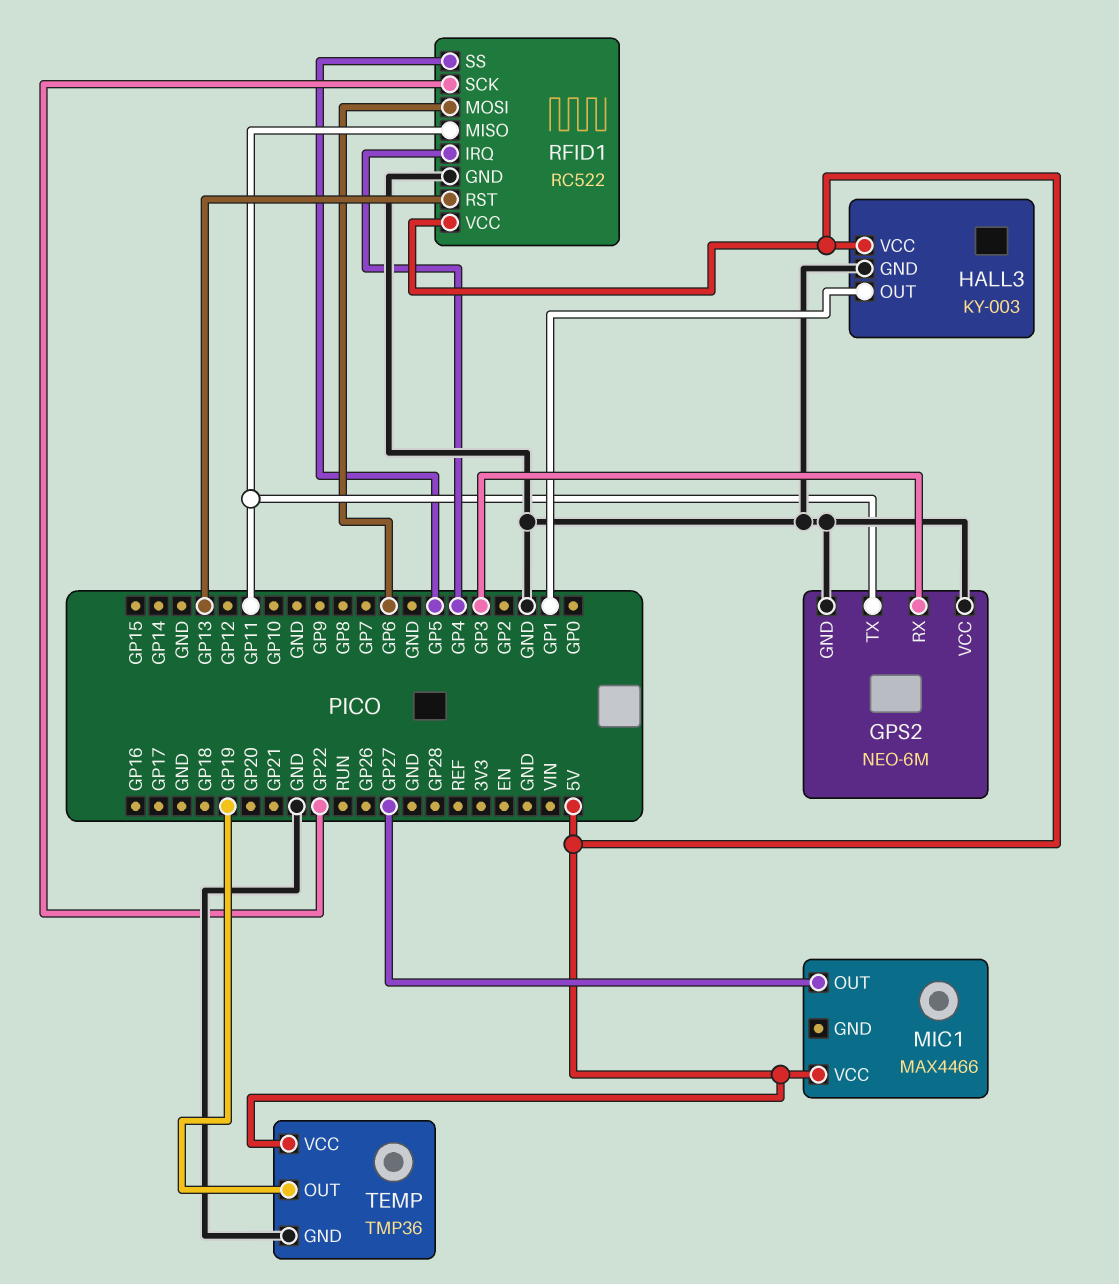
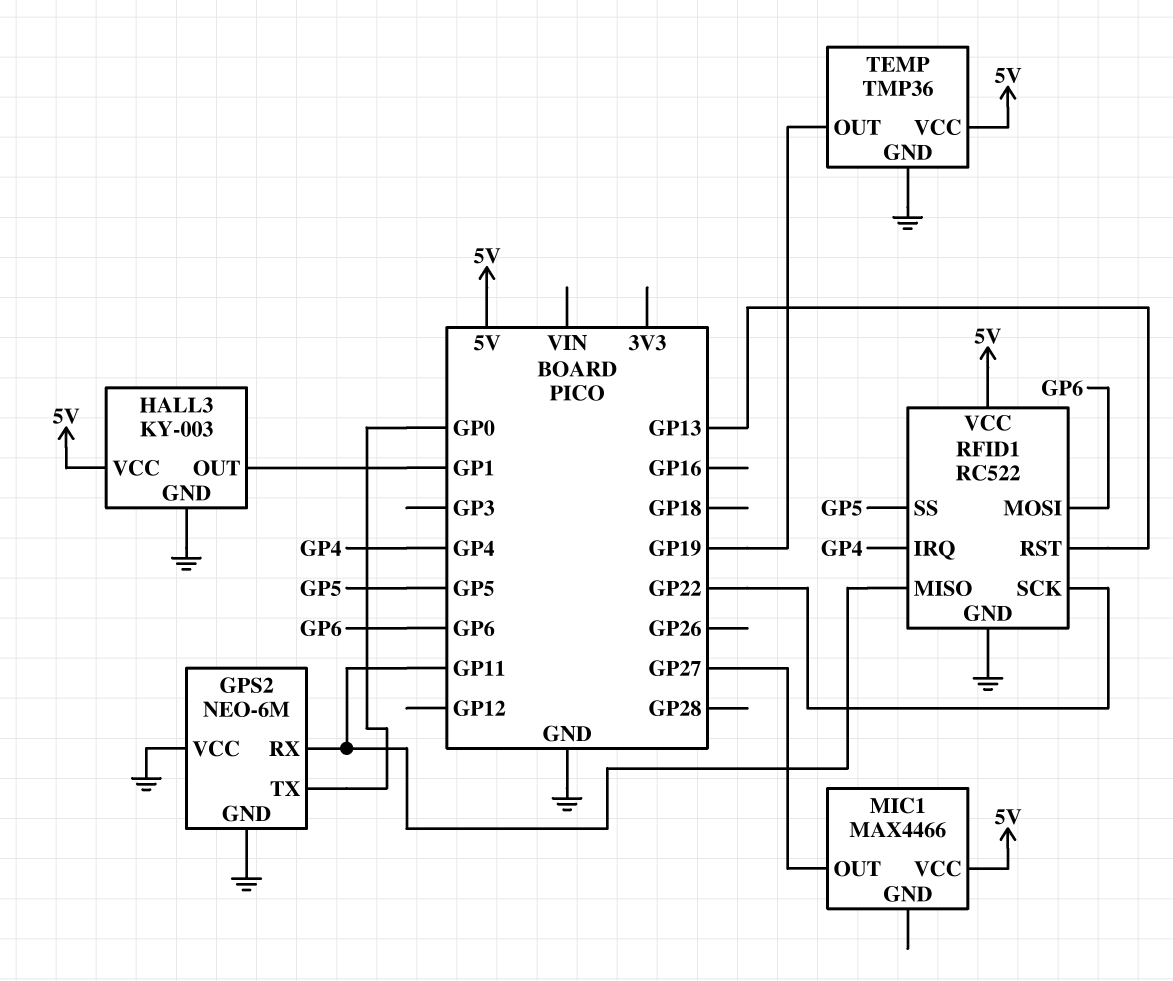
GPS2 pin RX: GP3 -> GP11
GPS2 pin TX: GP11 -> GP0

